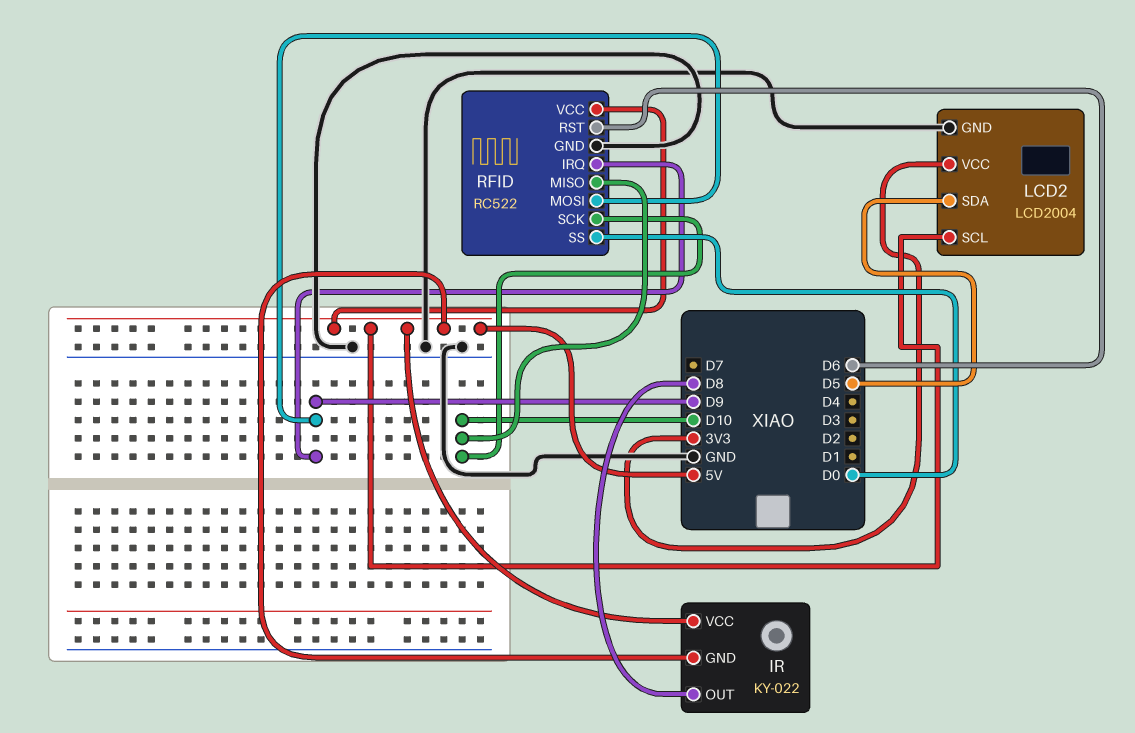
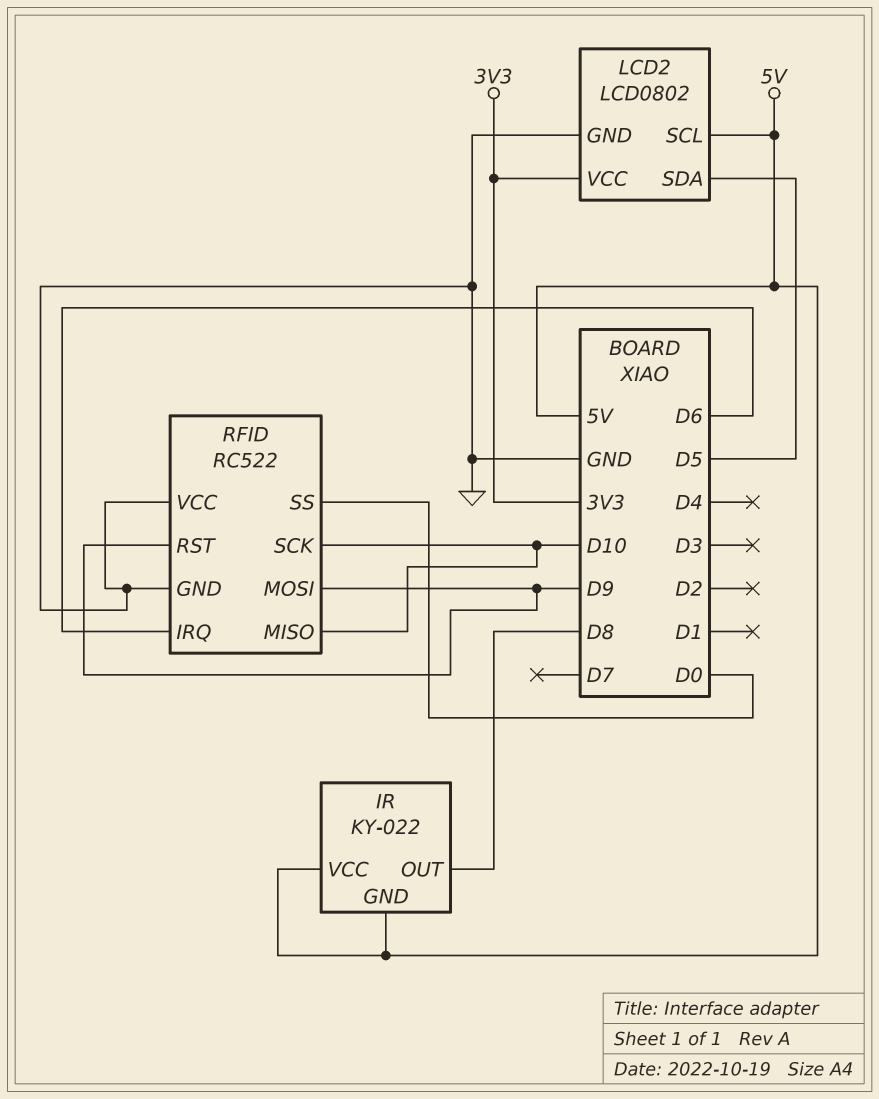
LCD2: LCD2004 -> LCD0802
RFID pin IRQ: D9 -> D6
RFID pin RST: D6 -> D9
RFID pin VCC: 5V -> GND

